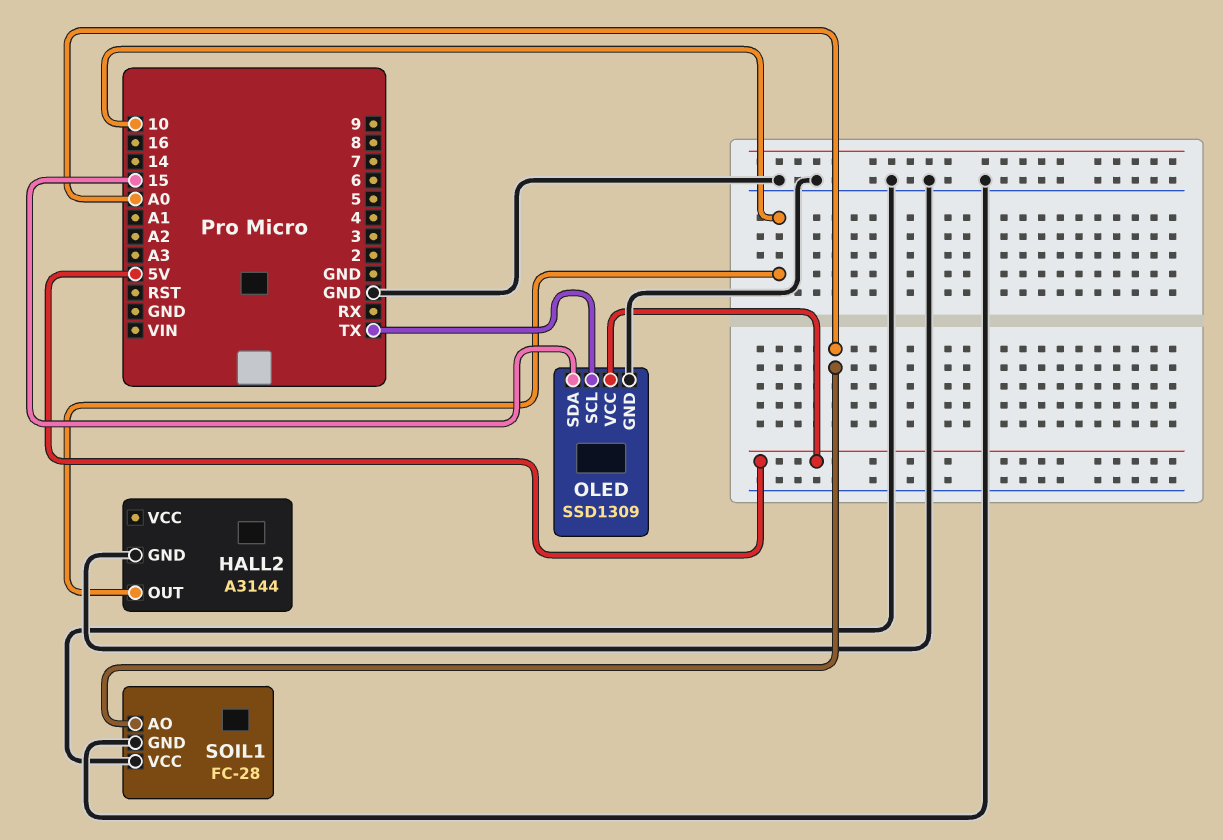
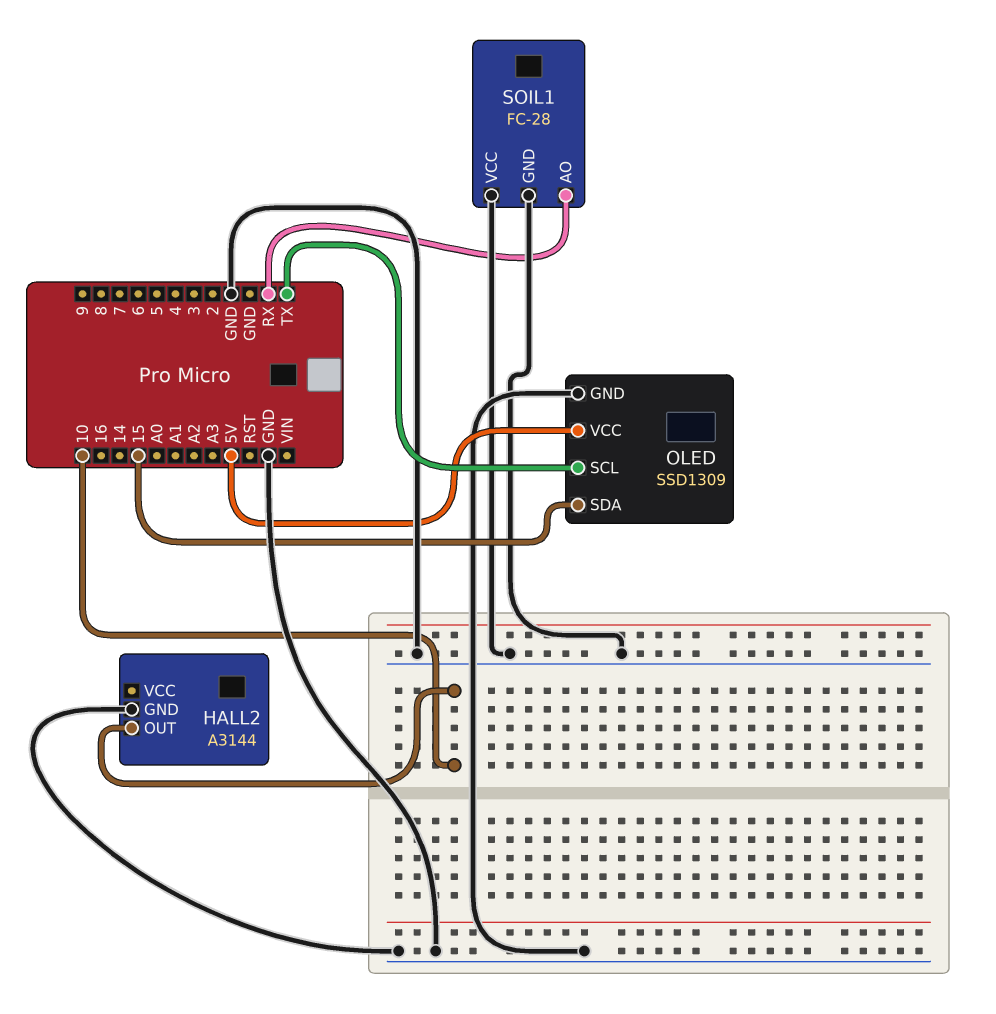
SOIL1 pin AO: A0 -> RX

